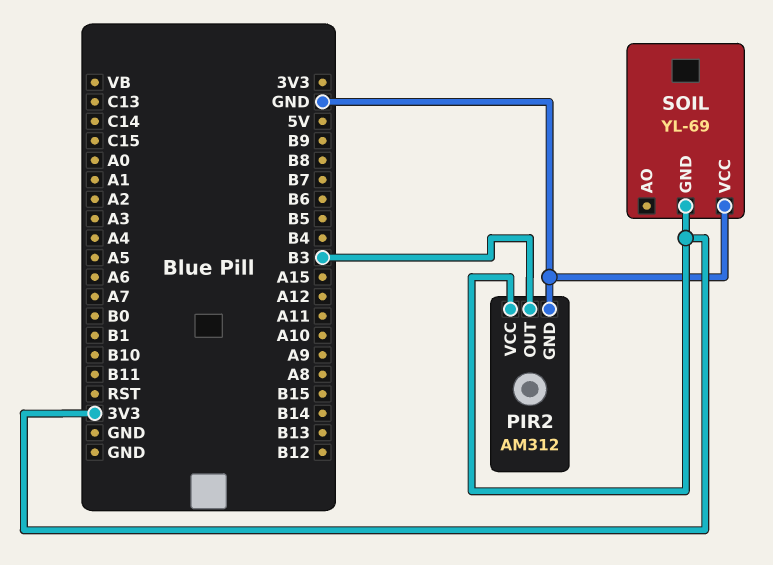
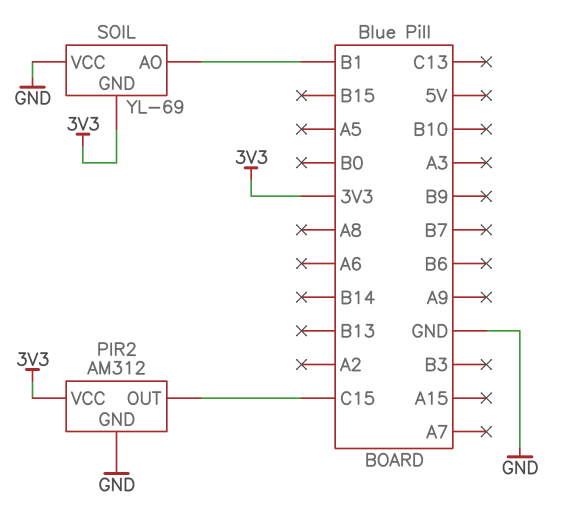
PIR2 pin OUT: B3 -> C15
SOIL pin AO: none -> B1

